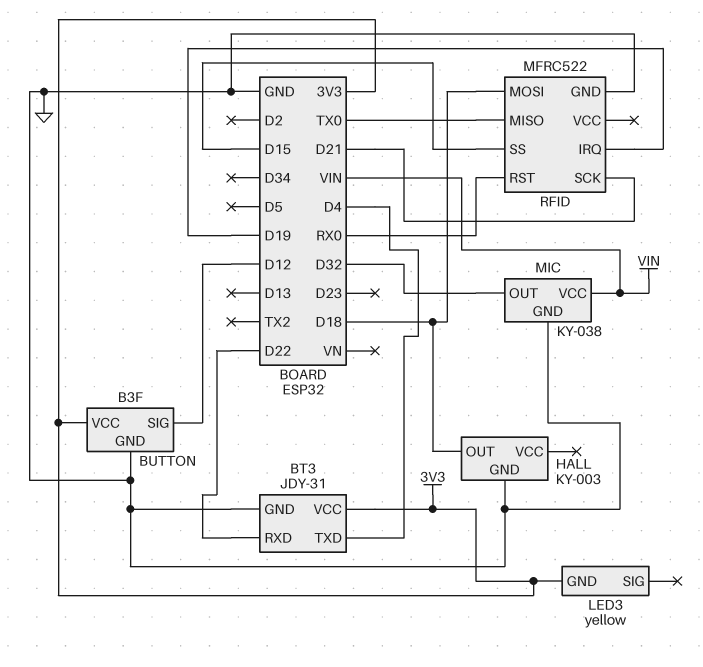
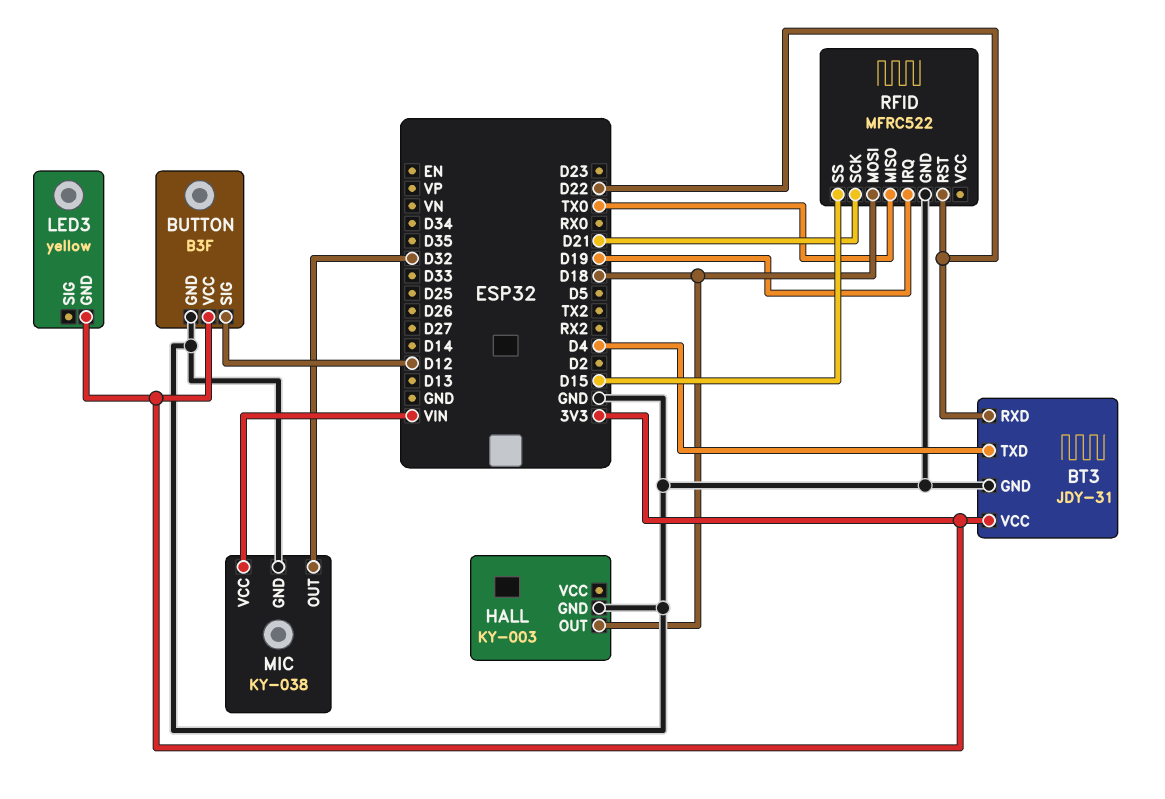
RFID pin RST: RX0 -> D22

